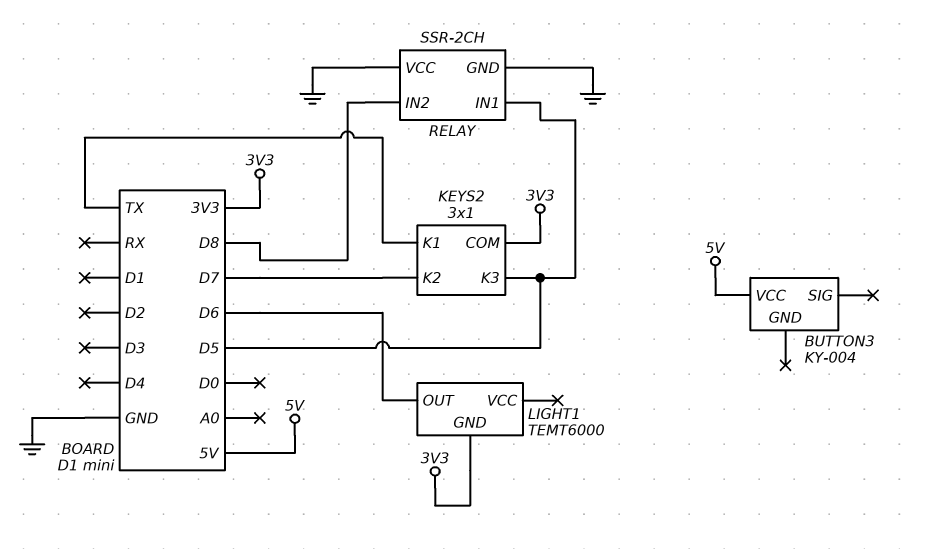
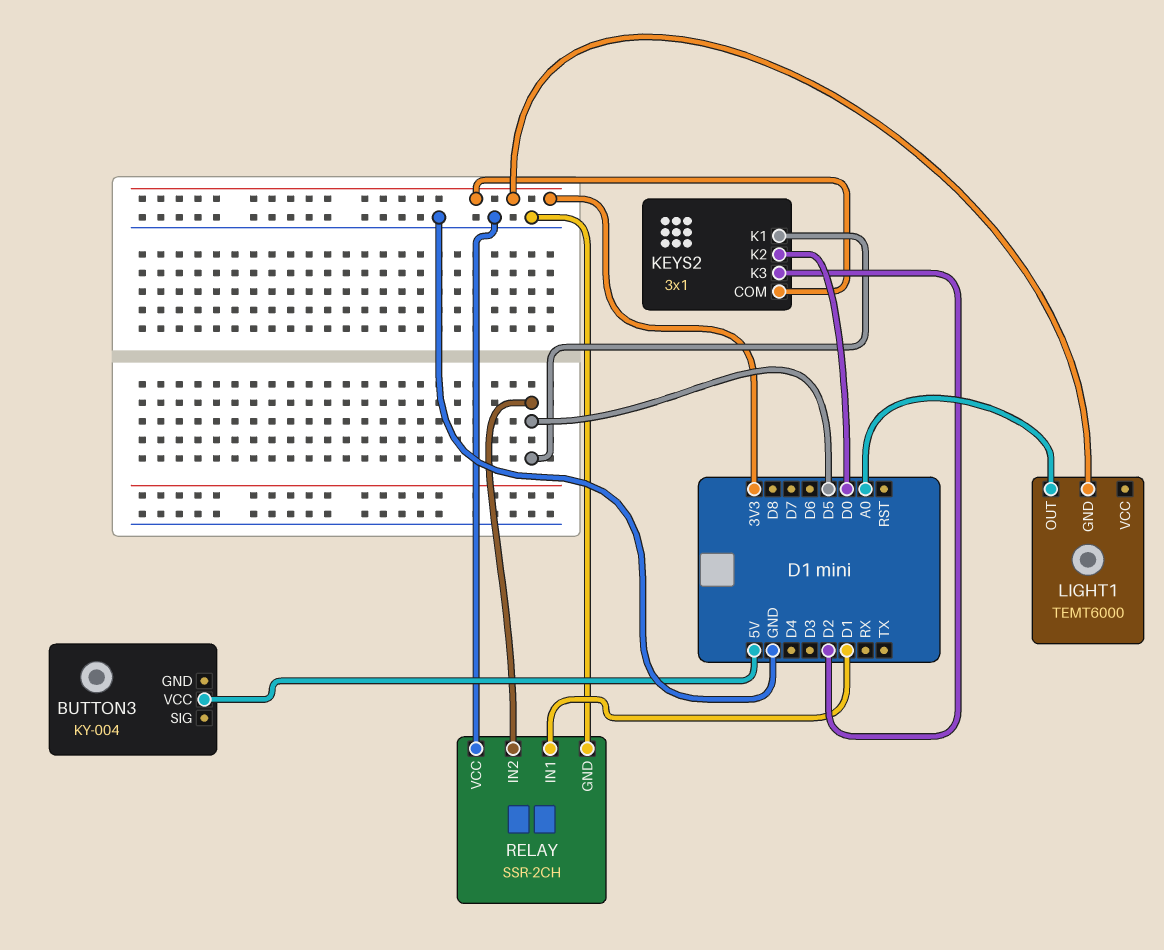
KEYS2 pin K1: TX -> D5
KEYS2 pin K2: D7 -> D0
KEYS2 pin K3: D5 -> D2
LIGHT1 pin OUT: D6 -> A0
RELAY pin IN1: D5 -> D1
RELAY pin IN2: D8 -> D5

